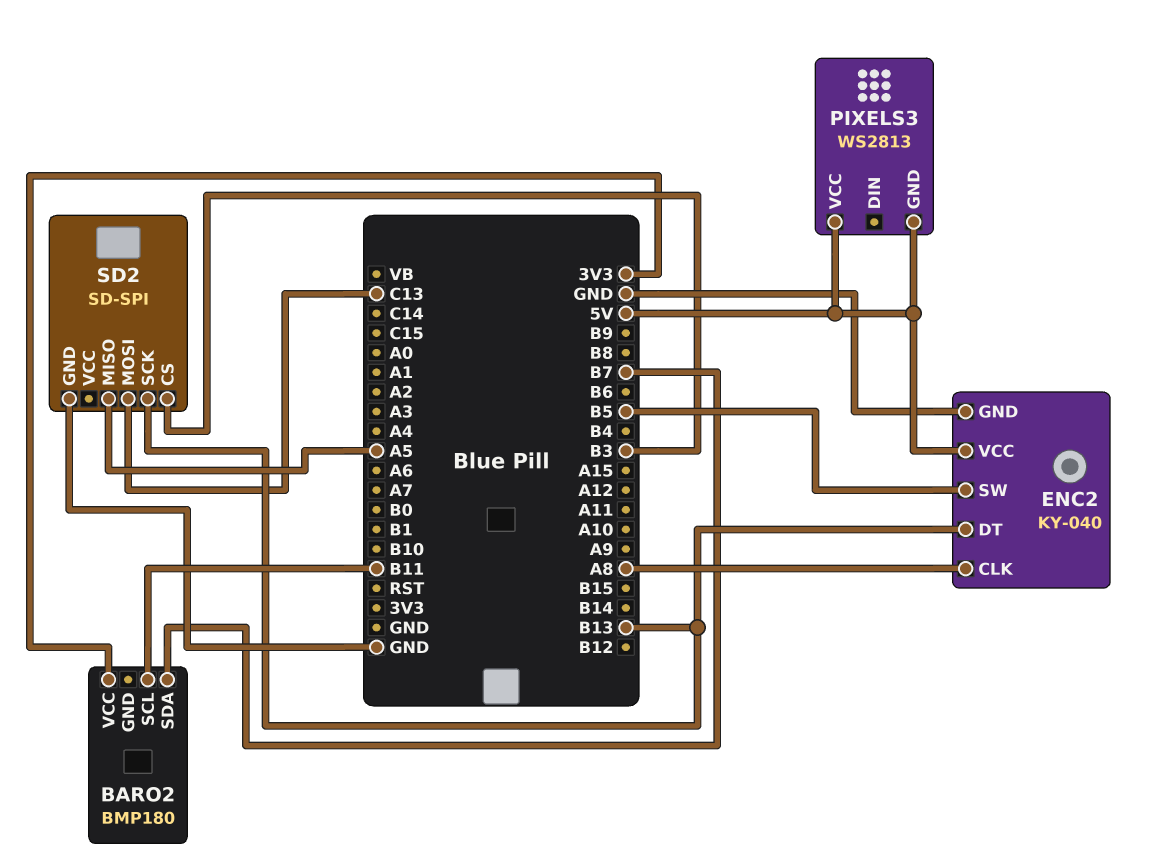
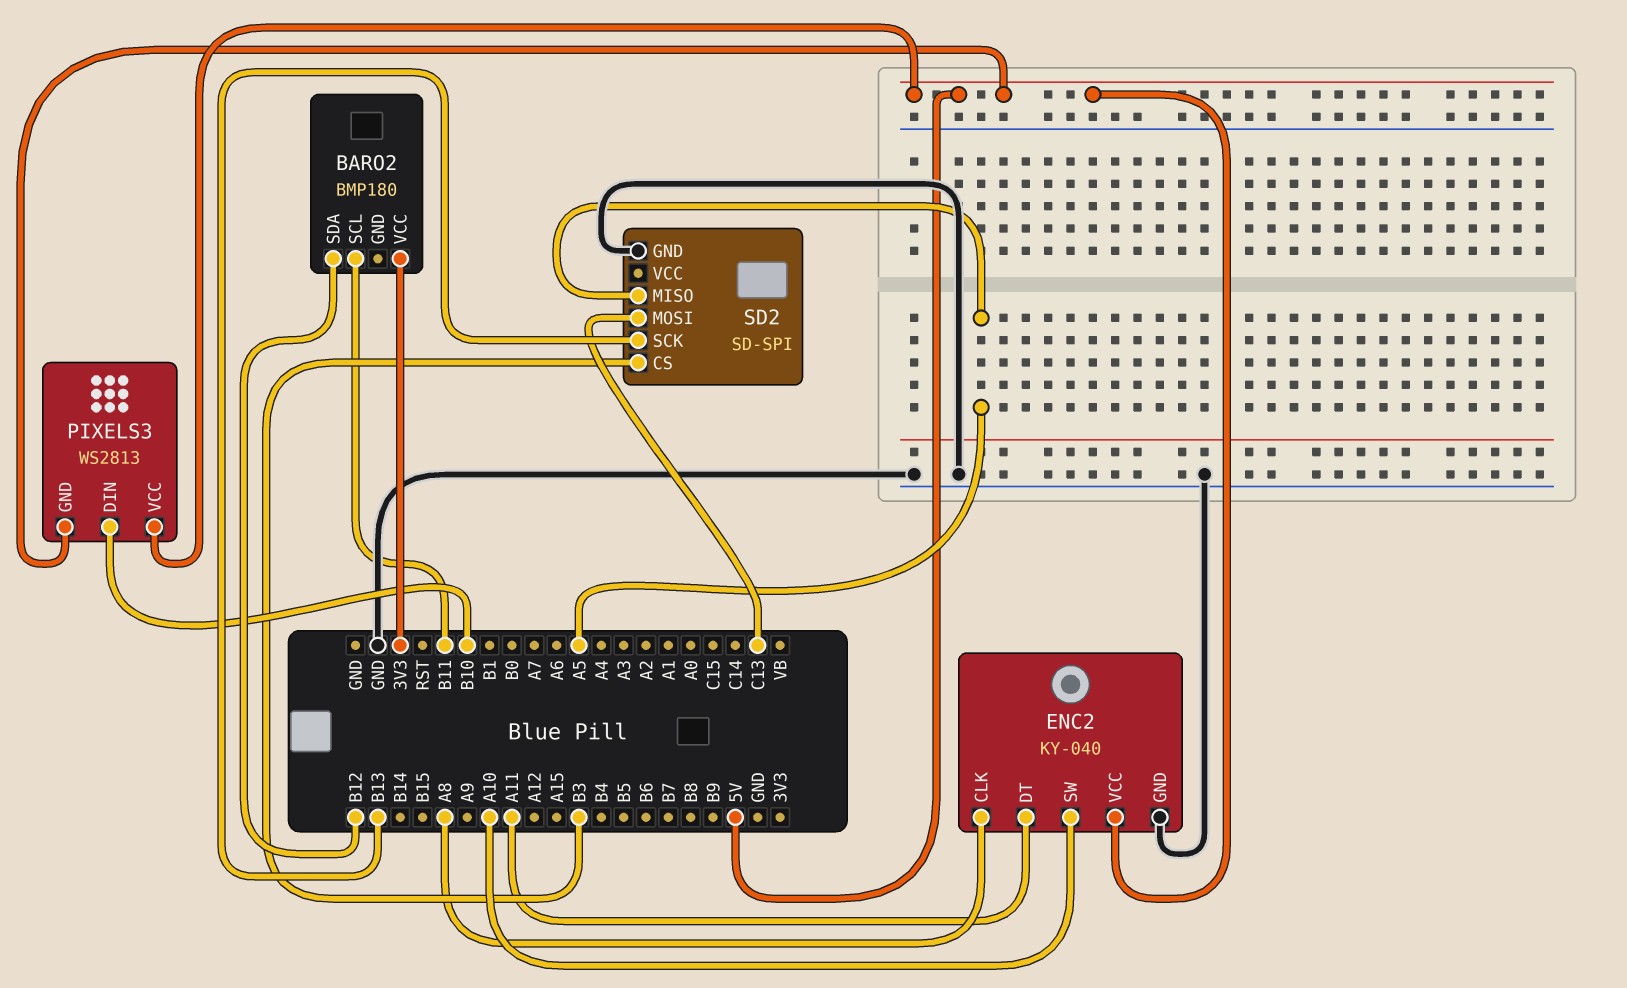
BARO2 pin SDA: B7 -> B12
ENC2 pin DT: B13 -> A11
ENC2 pin SW: B5 -> A10
PIXELS3 pin DIN: none -> B10

